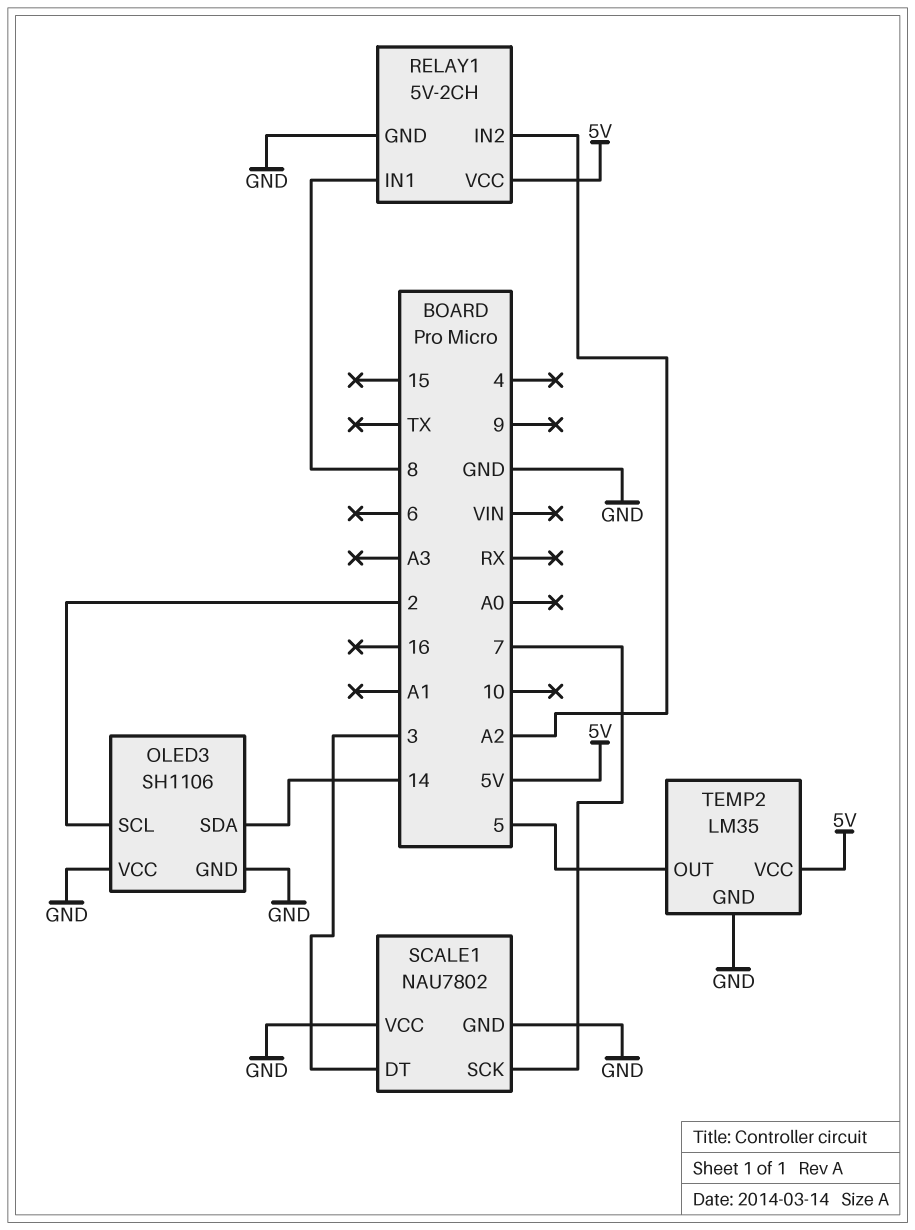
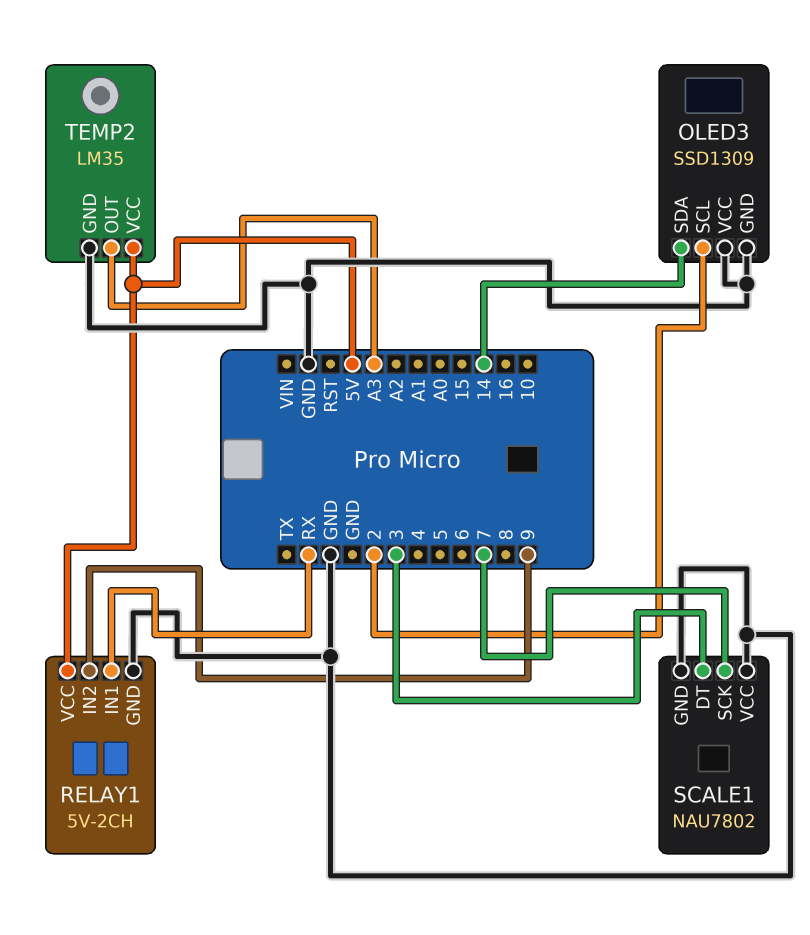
OLED3: SH1106 -> SSD1309
RELAY1 pin IN1: 8 -> RX
RELAY1 pin IN2: A2 -> 9
TEMP2 pin OUT: 5 -> A3

